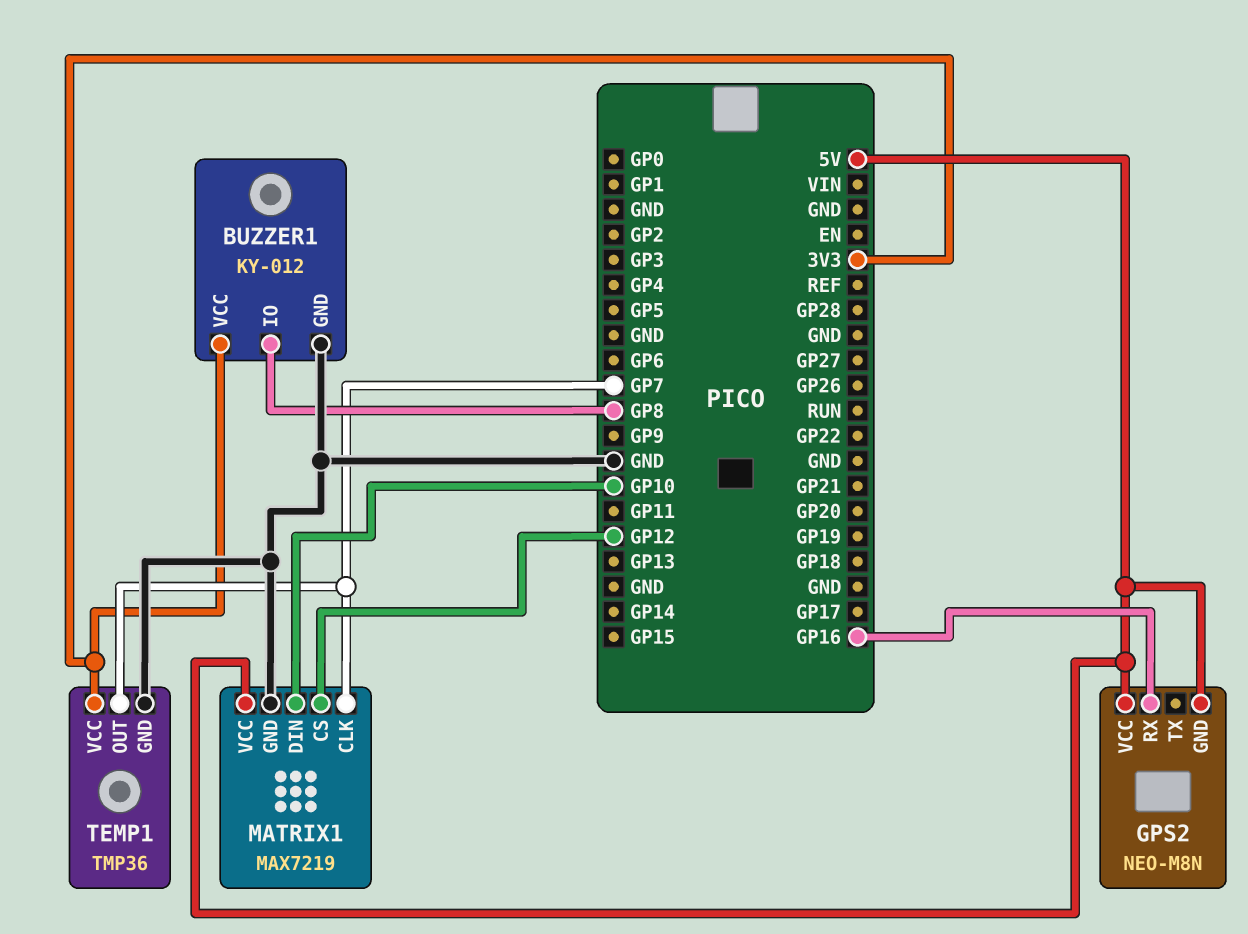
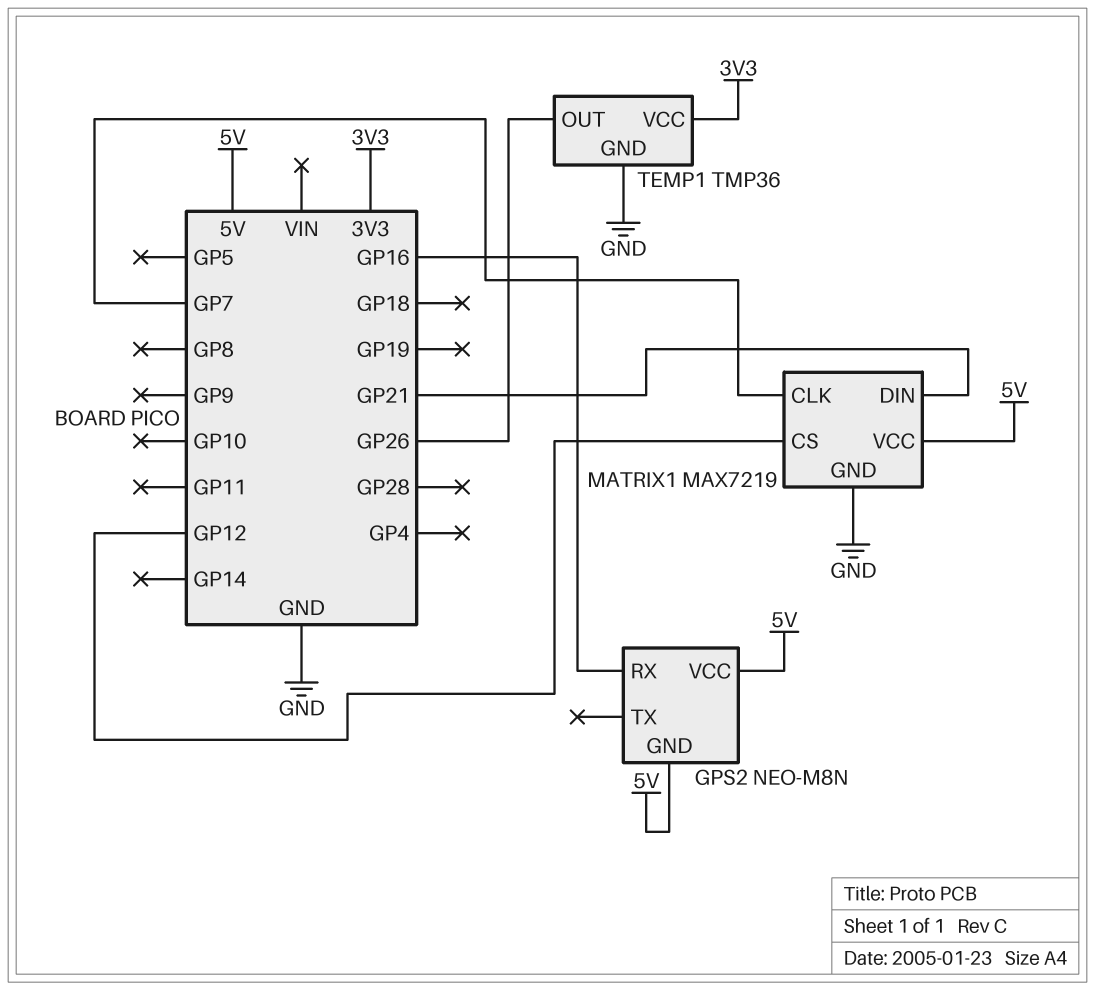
BUZZER1: KY-012 -> none
BUZZER1 pin GND: GND -> none
BUZZER1 pin IO: GP8 -> none
BUZZER1 pin VCC: 3V3 -> none
MATRIX1 pin DIN: GP10 -> GP21
TEMP1 pin OUT: GP7 -> GP26

